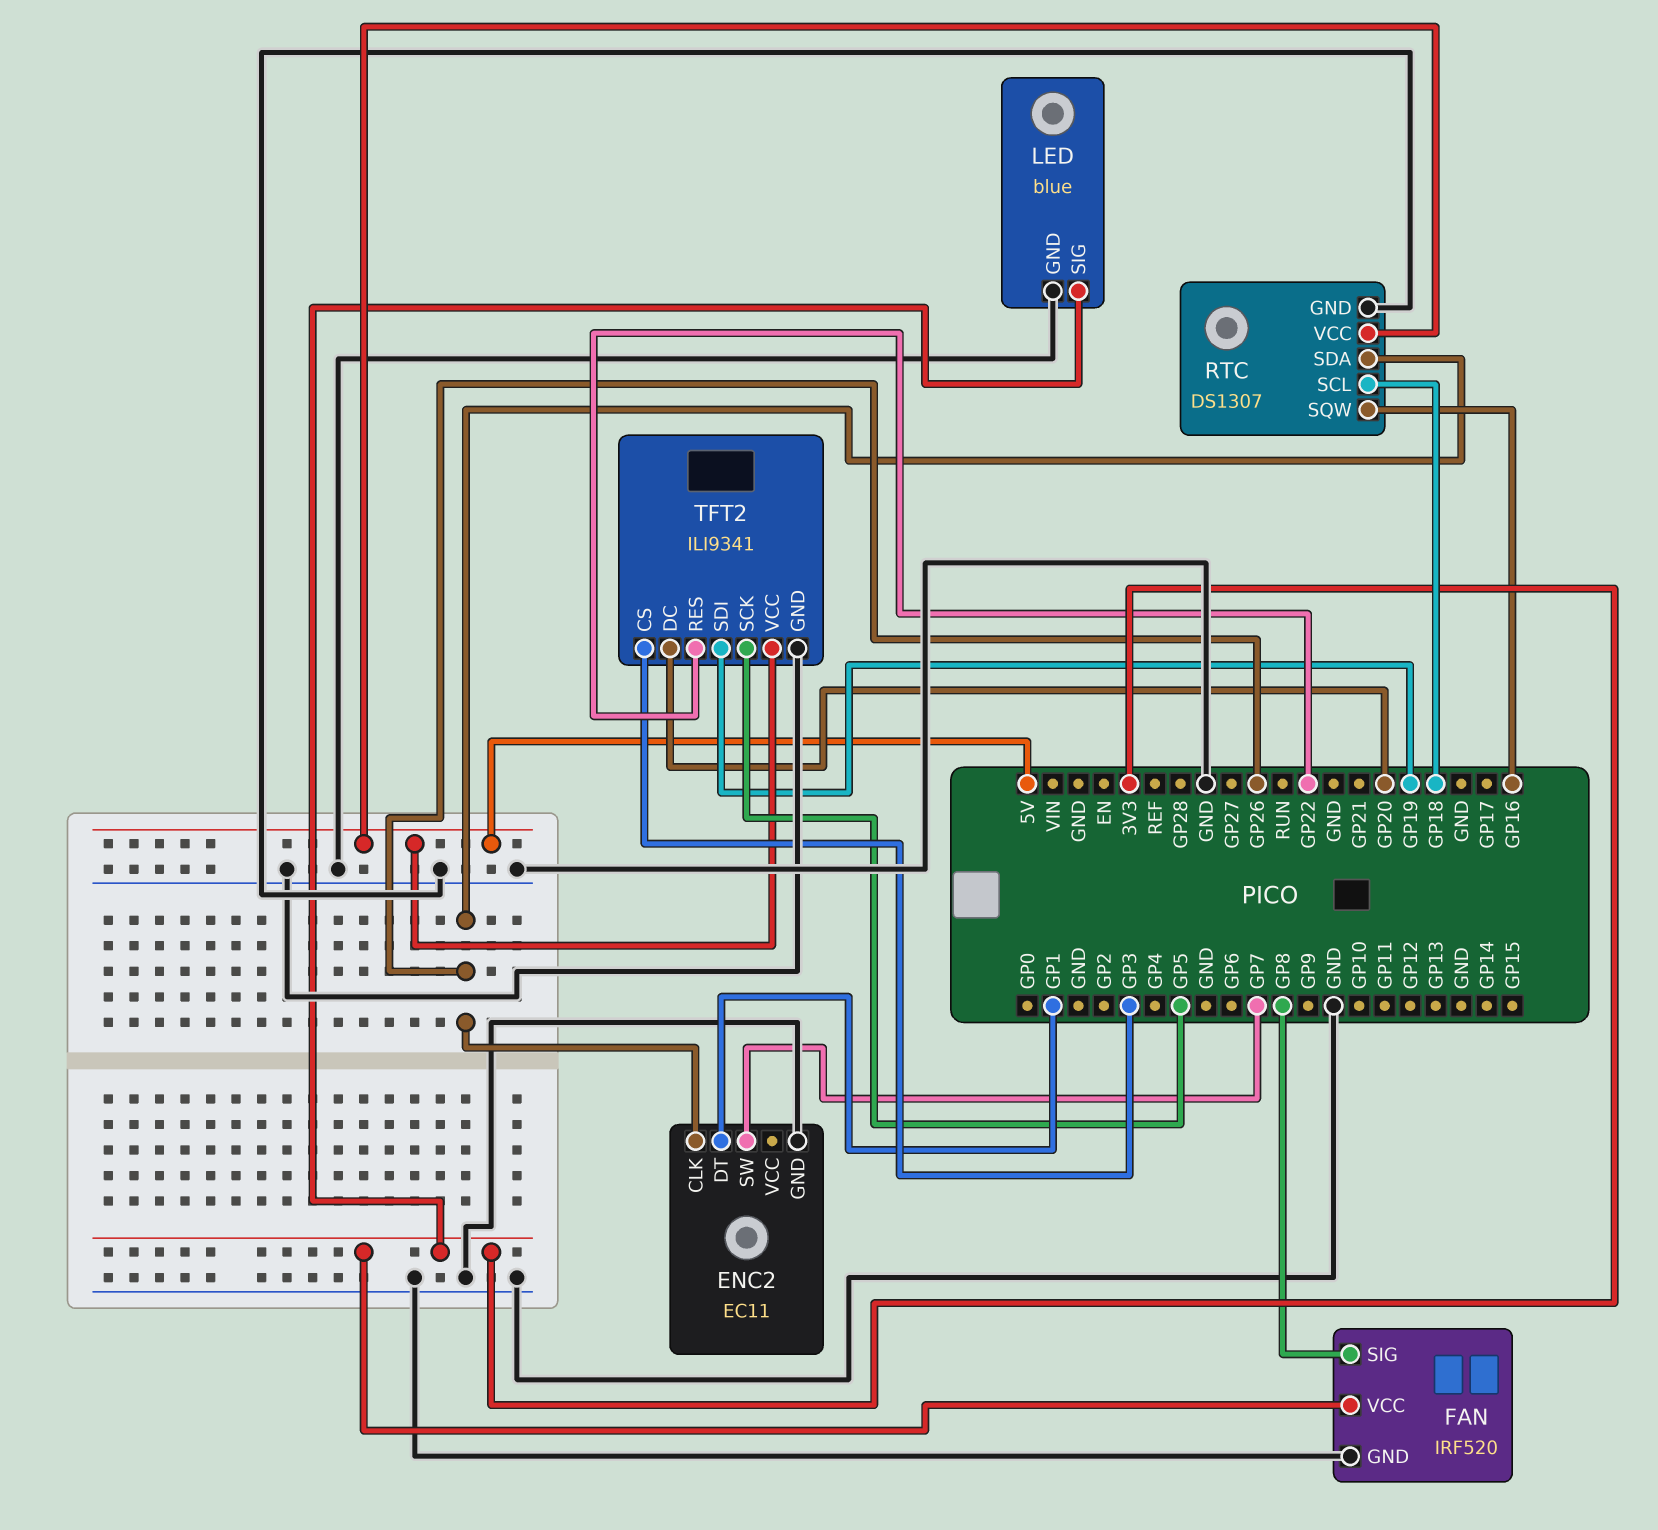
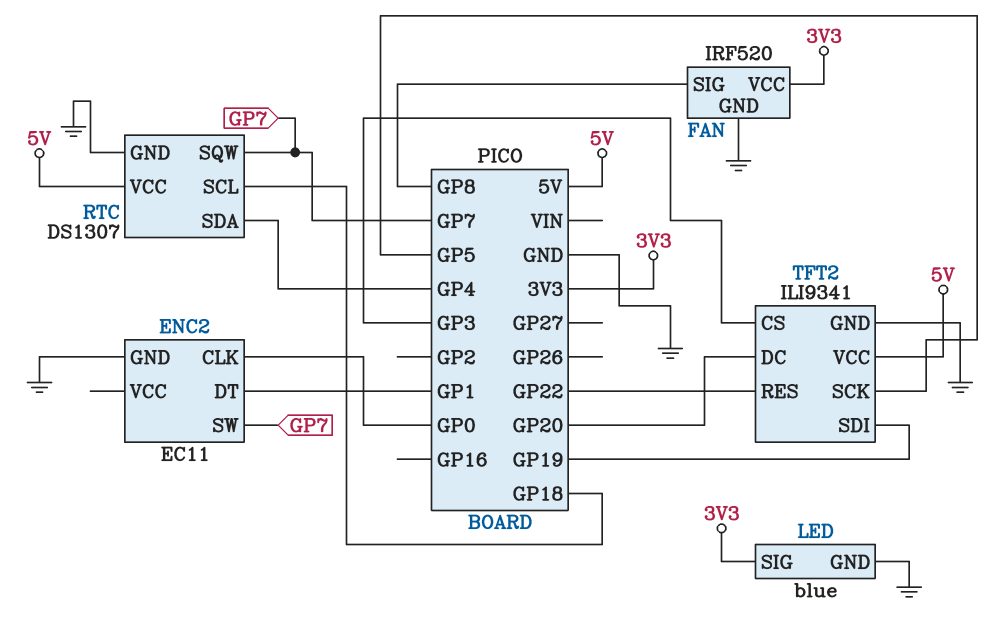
ENC2 pin CLK: GP26 -> GP0
RTC pin SDA: GP26 -> GP4
RTC pin SQW: GP16 -> GP7

